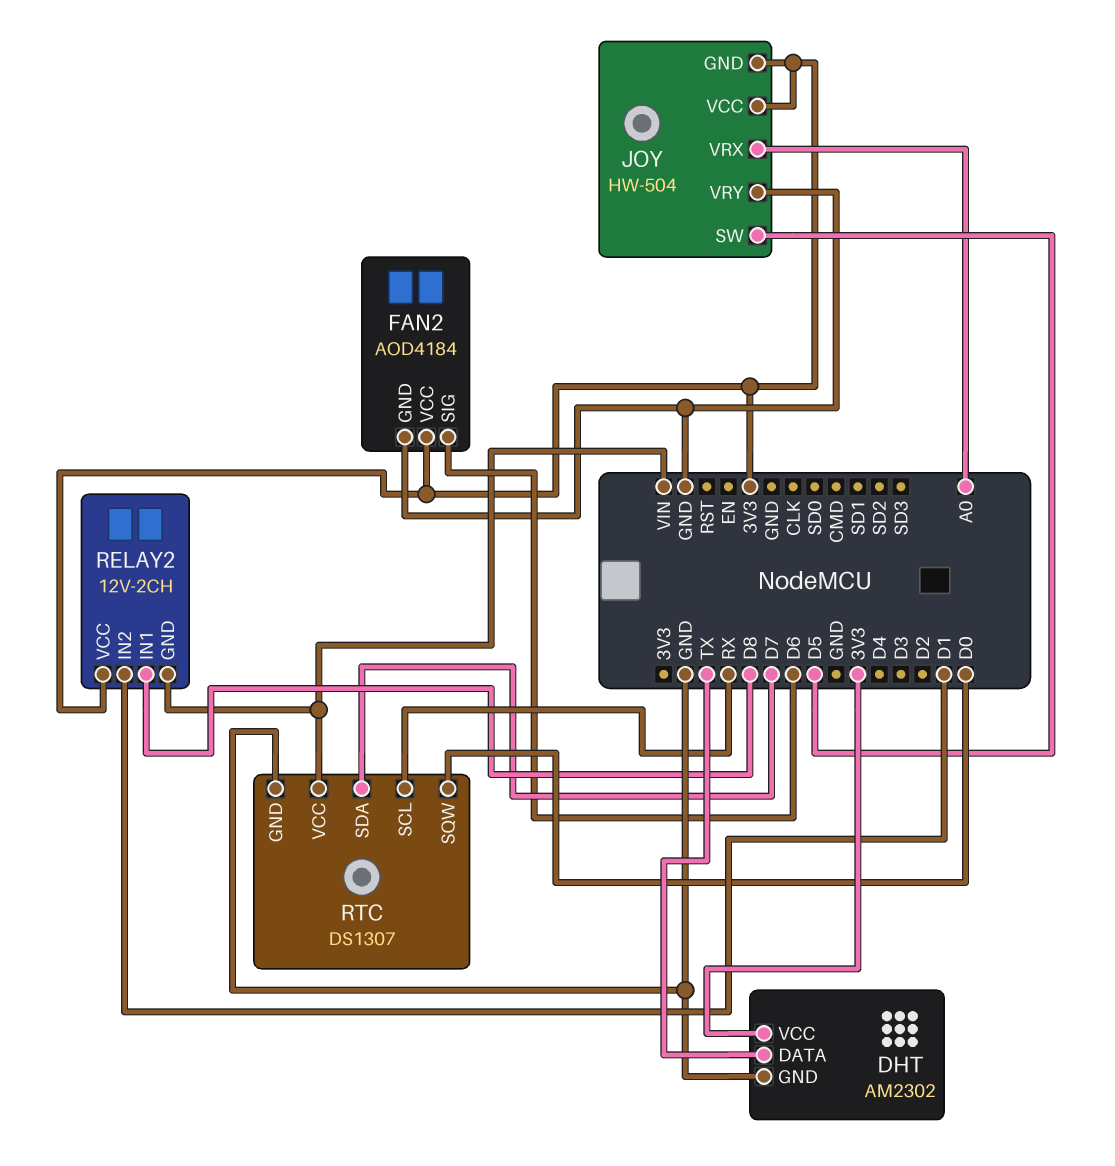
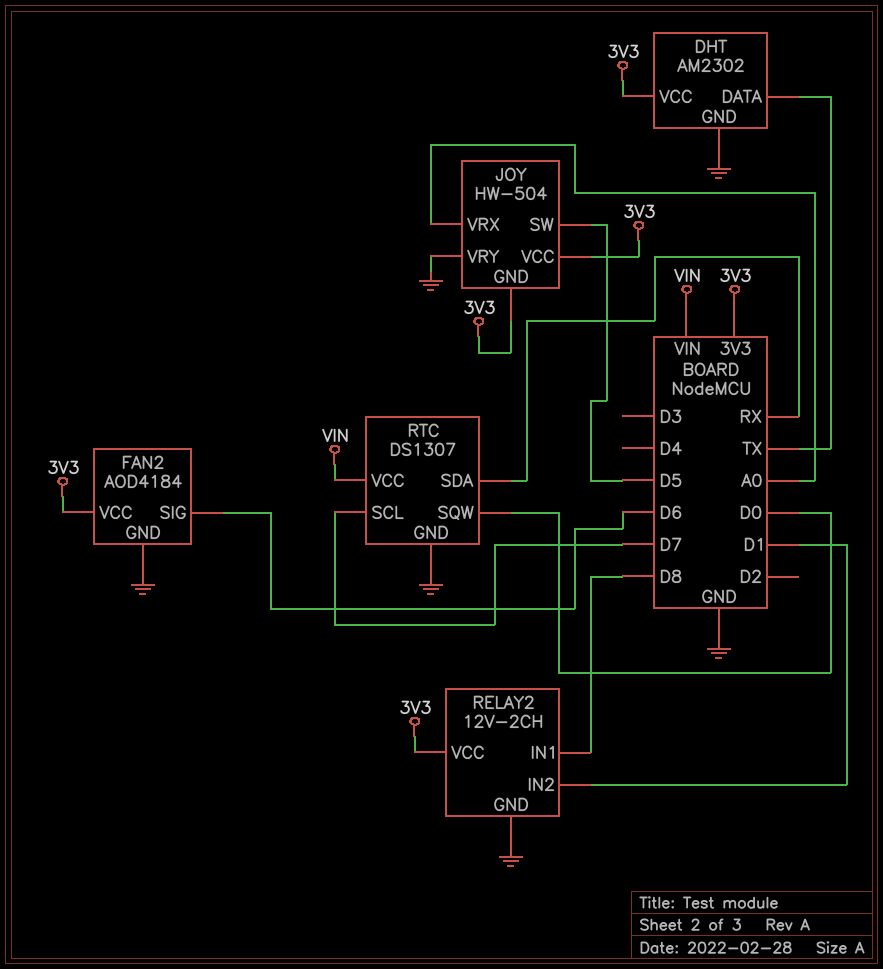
RELAY2 pin GND: VIN -> GND
RTC pin SCL: RX -> D7
RTC pin SDA: D7 -> RX

